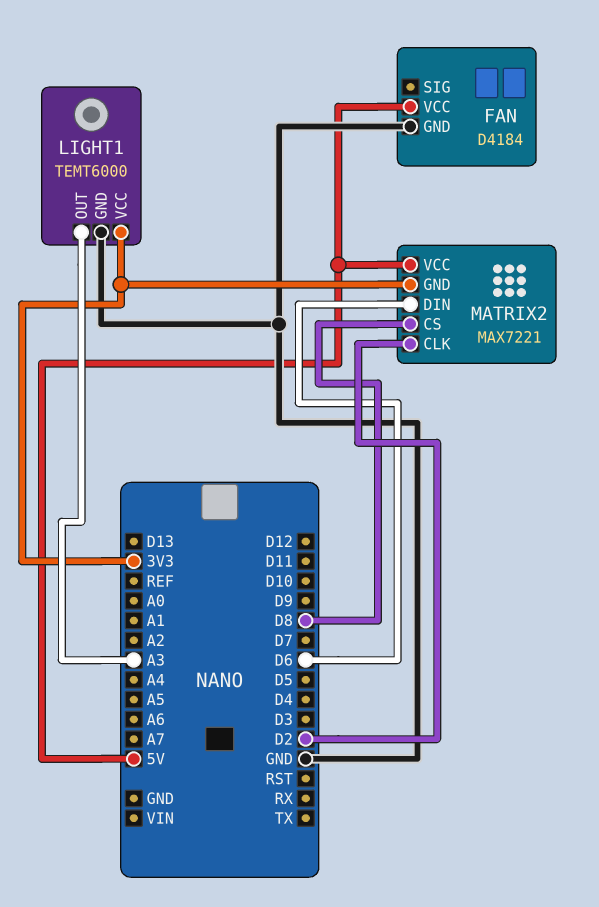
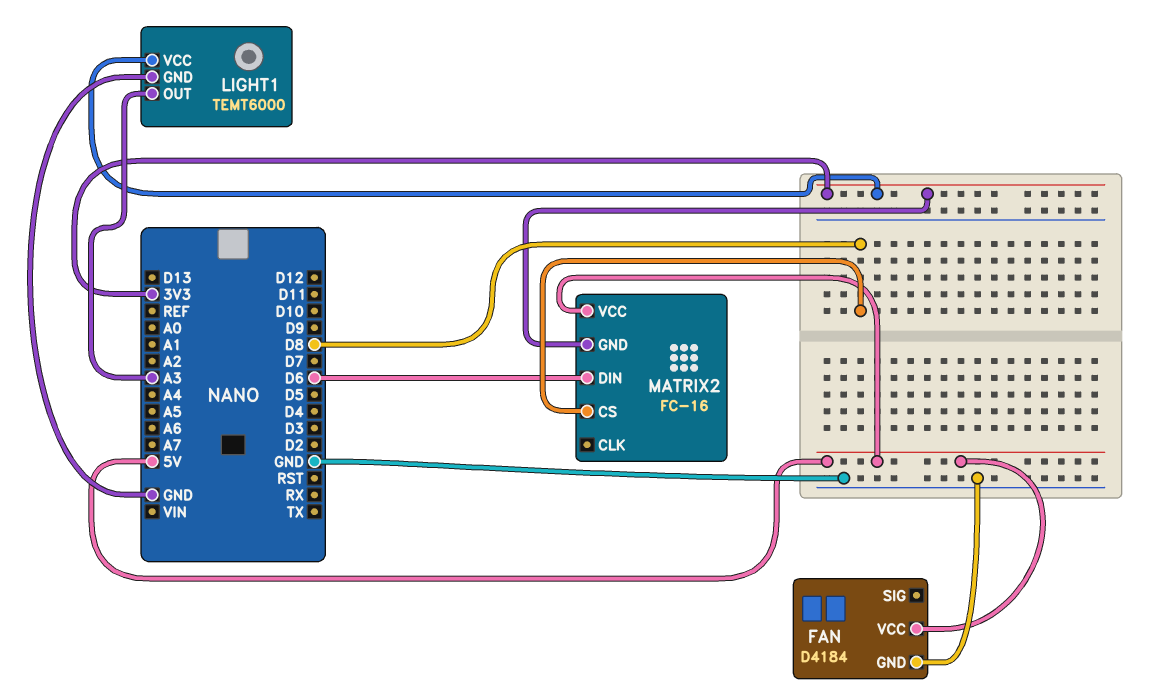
MATRIX2: MAX7221 -> FC-16
MATRIX2 pin CLK: D2 -> none

